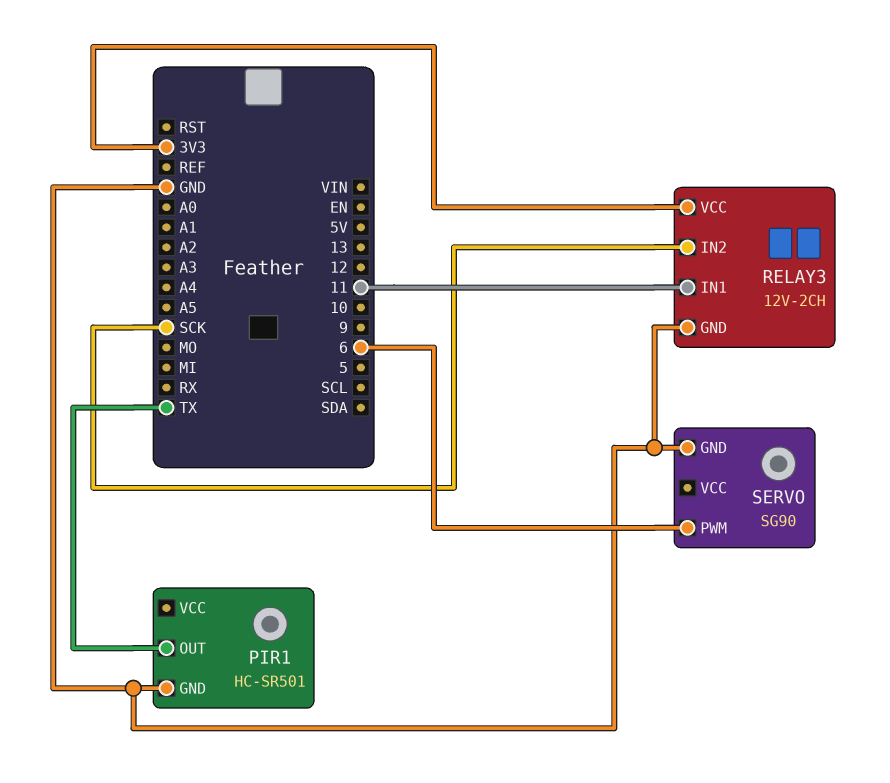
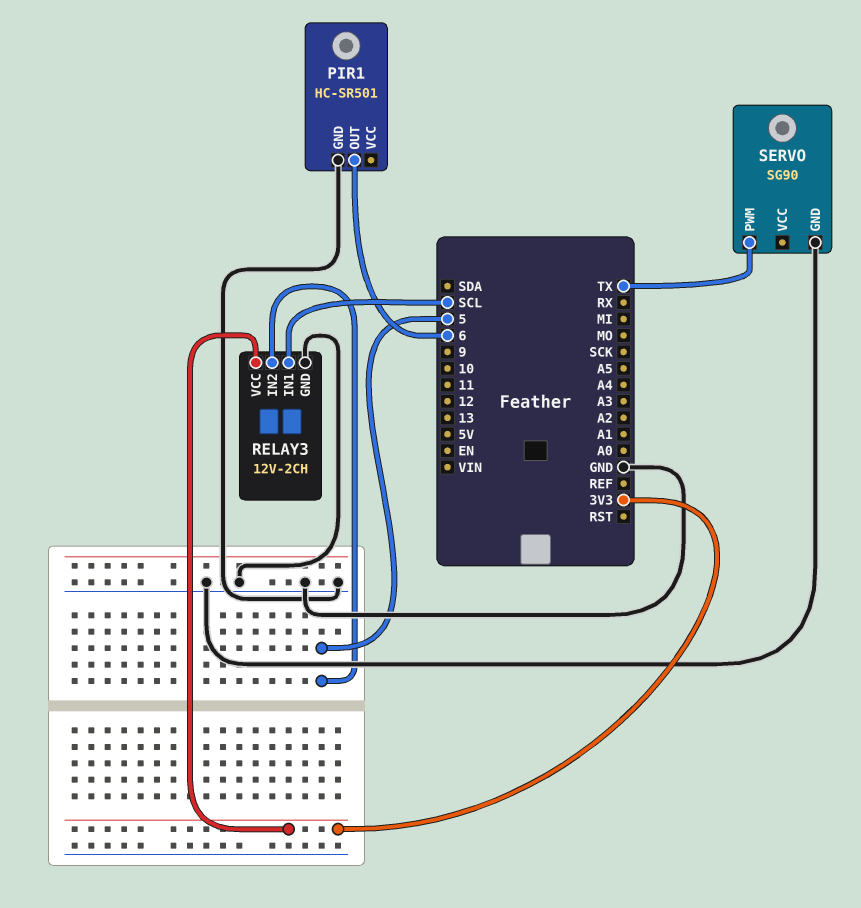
PIR1 pin OUT: TX -> 6
RELAY3 pin IN1: 11 -> SCL
RELAY3 pin IN2: SCK -> 5
SERVO pin PWM: 6 -> TX

